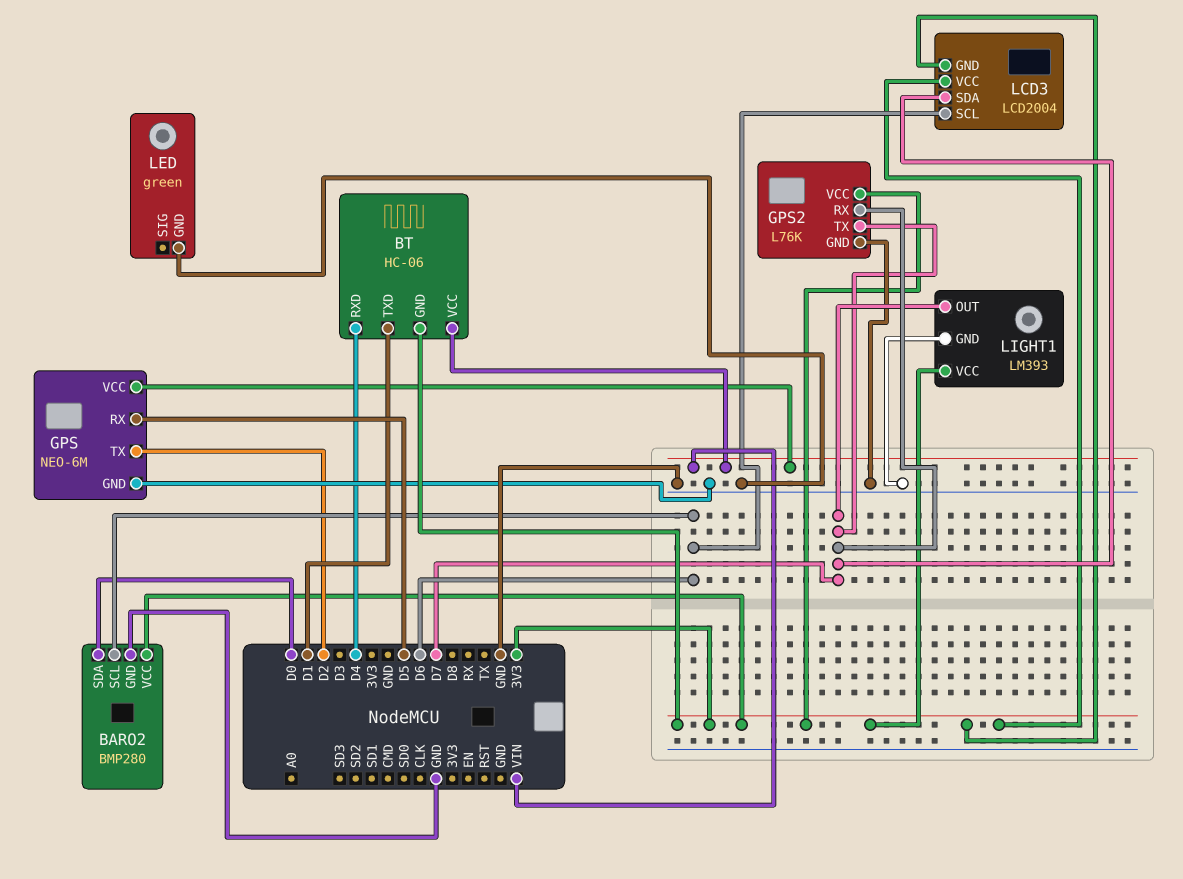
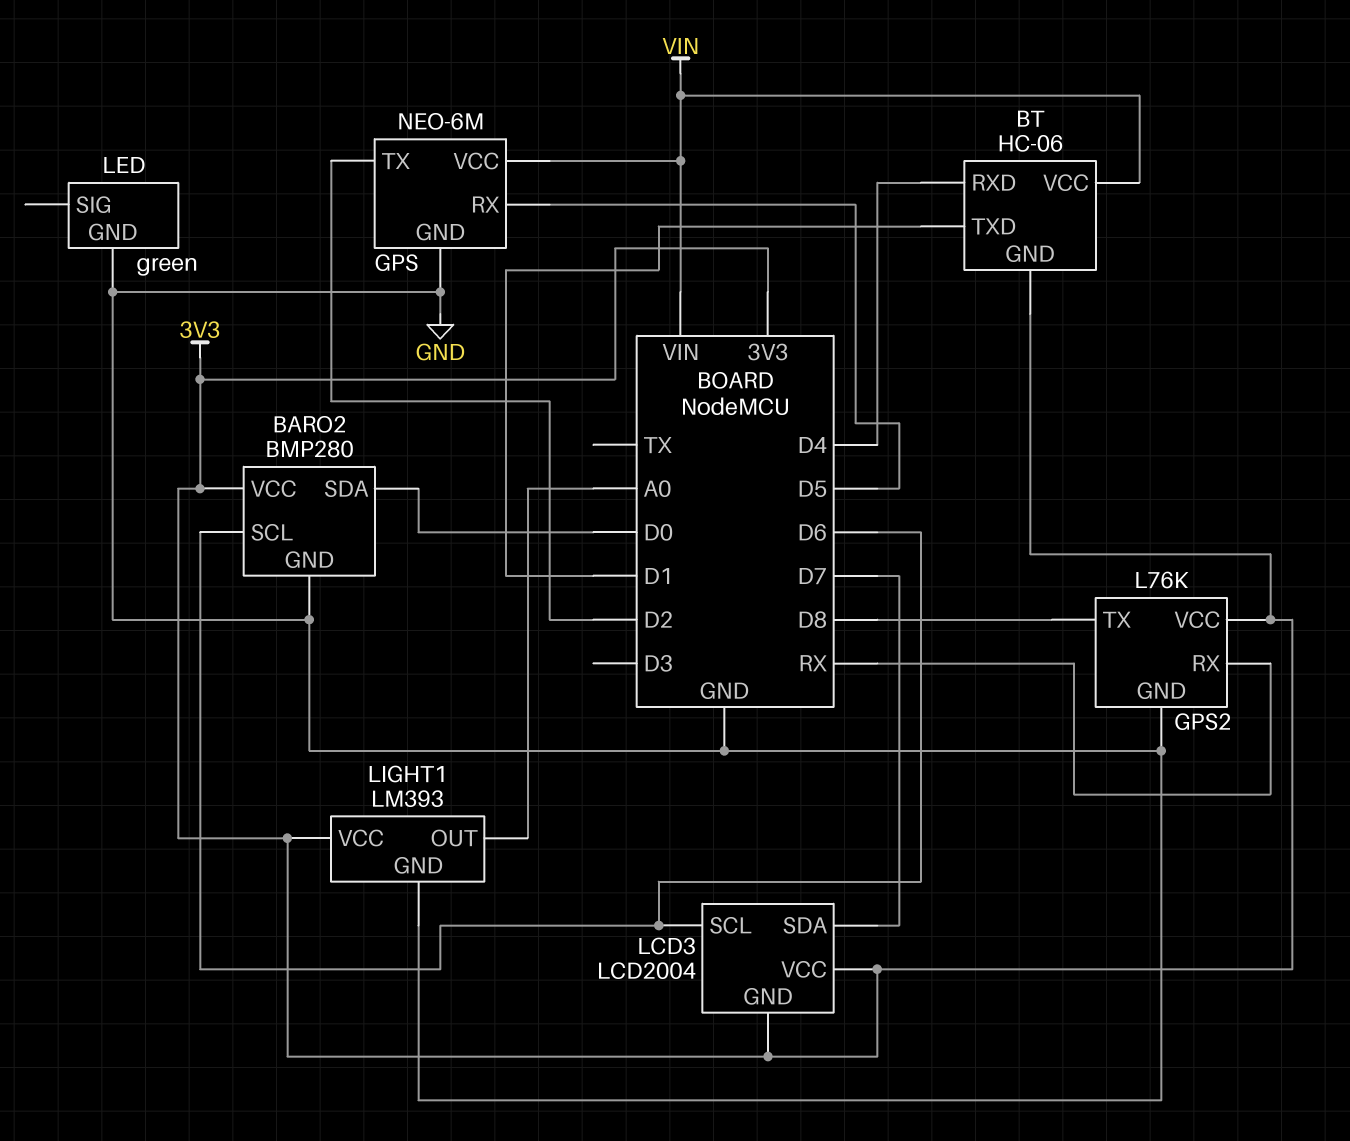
GPS2 pin RX: D7 -> RX
GPS2 pin TX: D7 -> D8
LIGHT1 pin OUT: D7 -> A0

